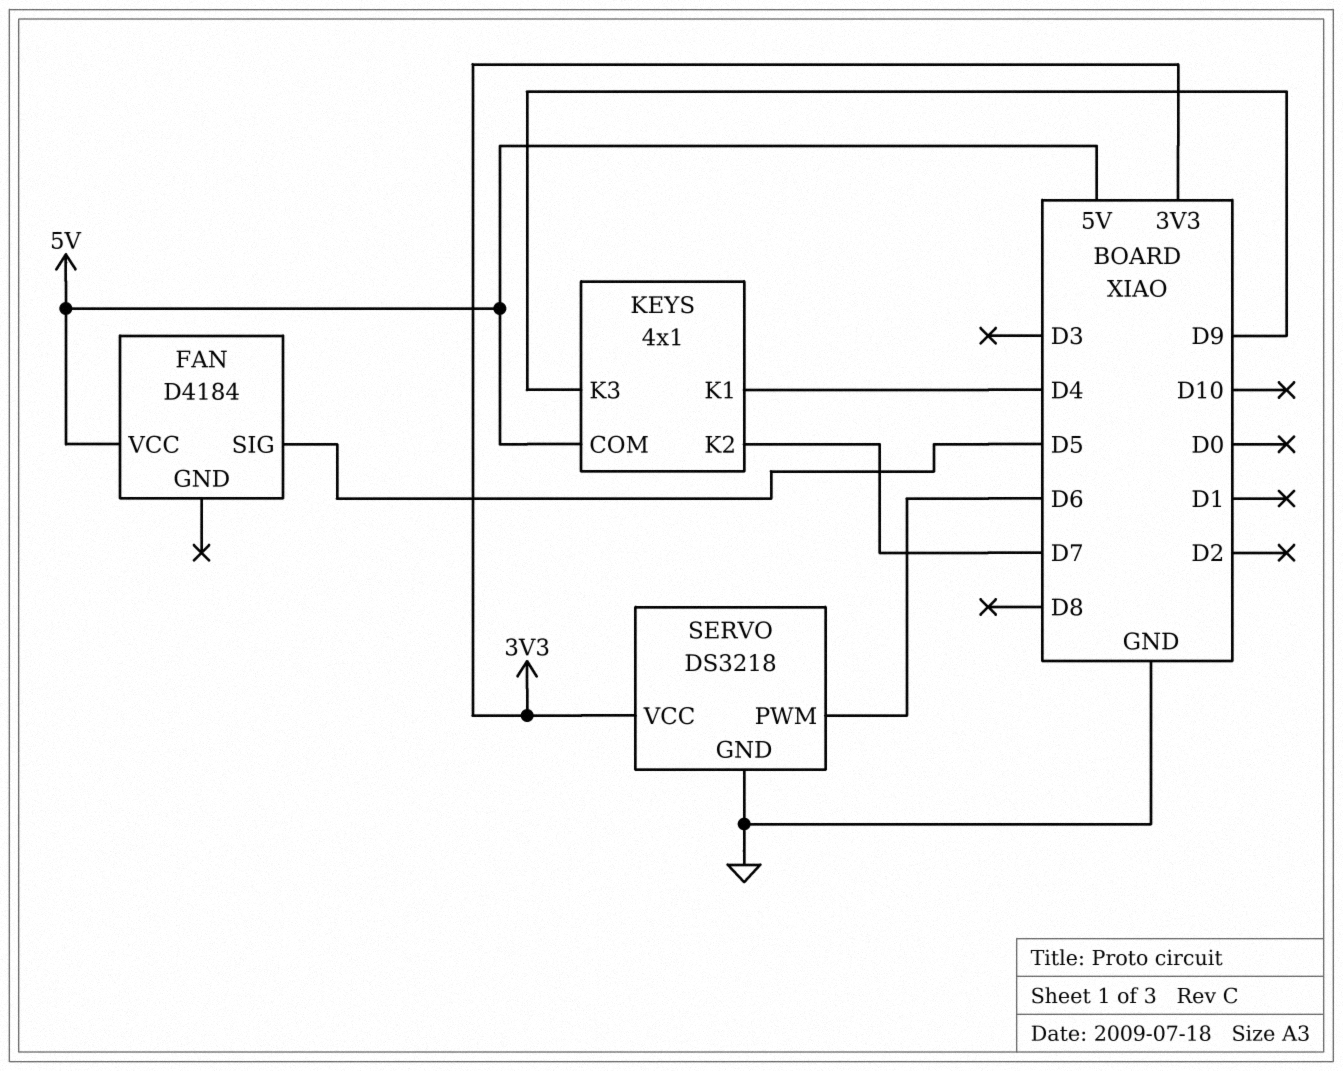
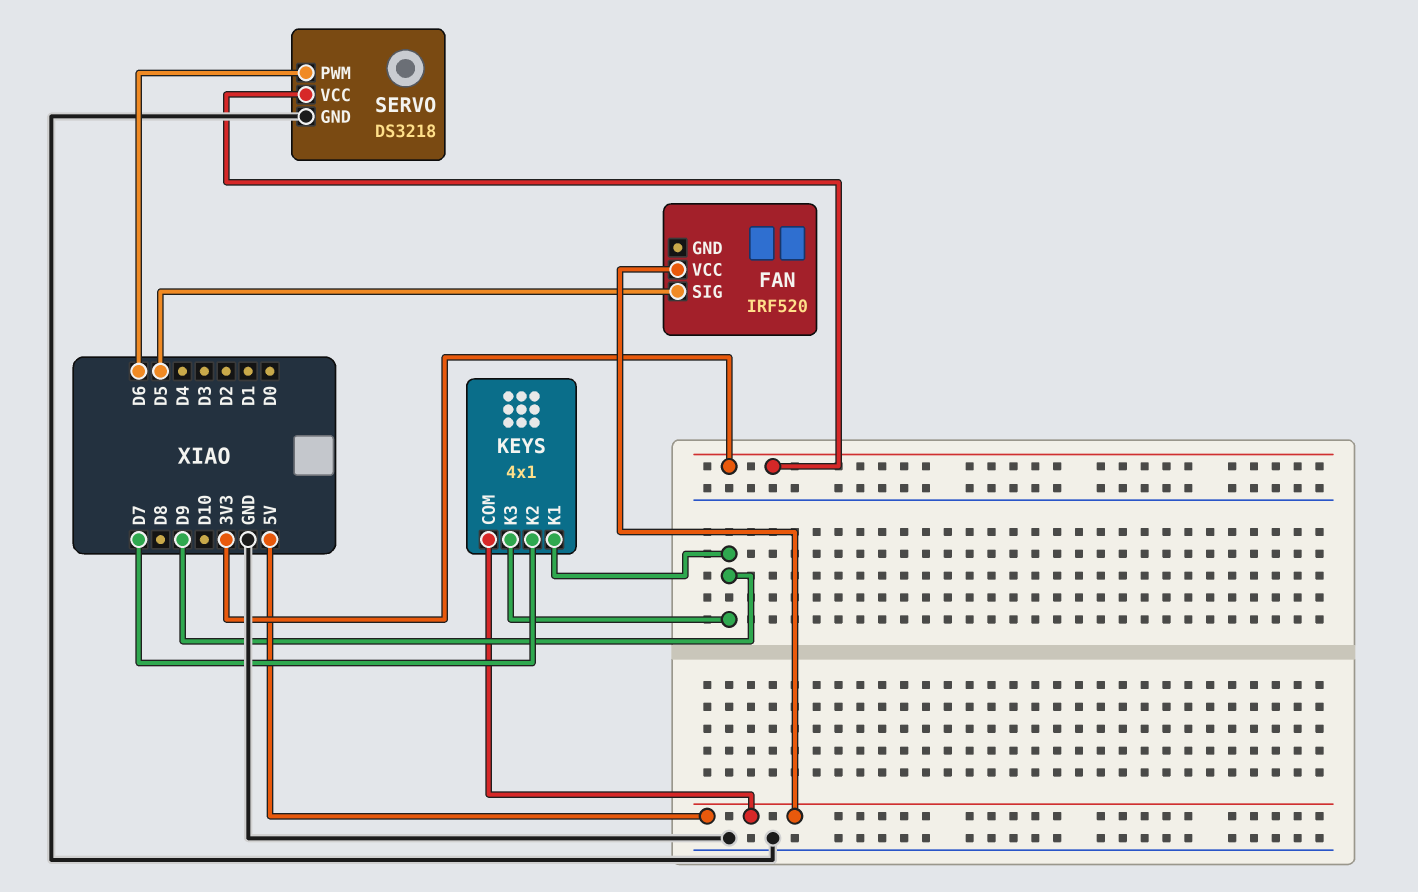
FAN: D4184 -> IRF520
KEYS pin K1: D4 -> D9

